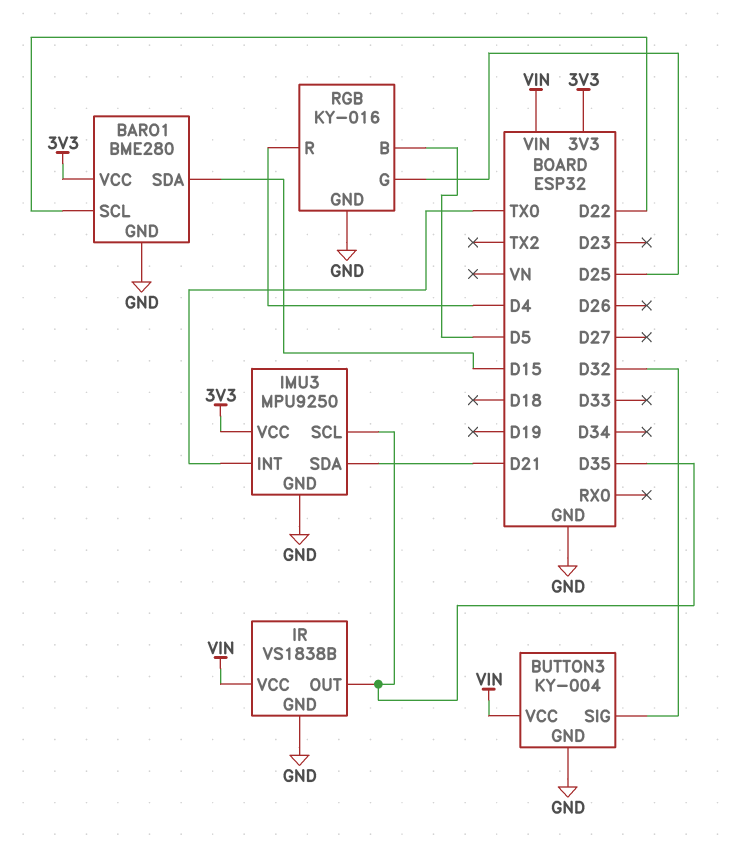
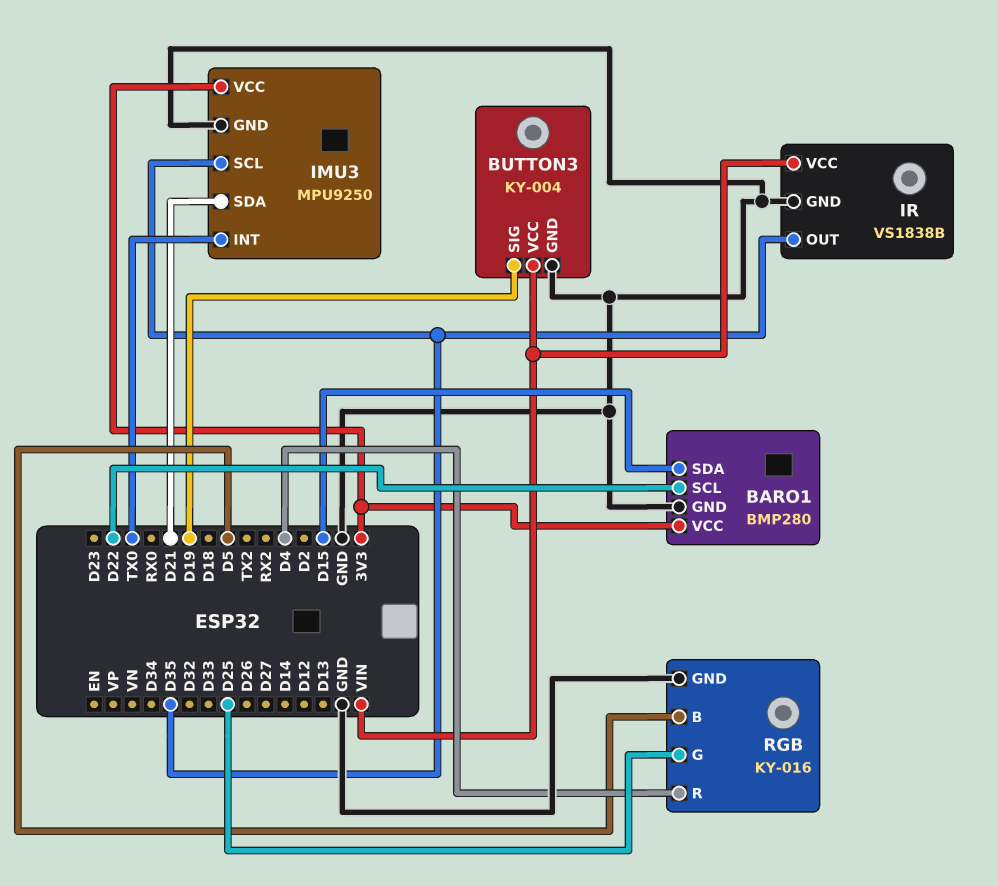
BARO1: BME280 -> BMP280
BUTTON3 pin SIG: D32 -> D19

